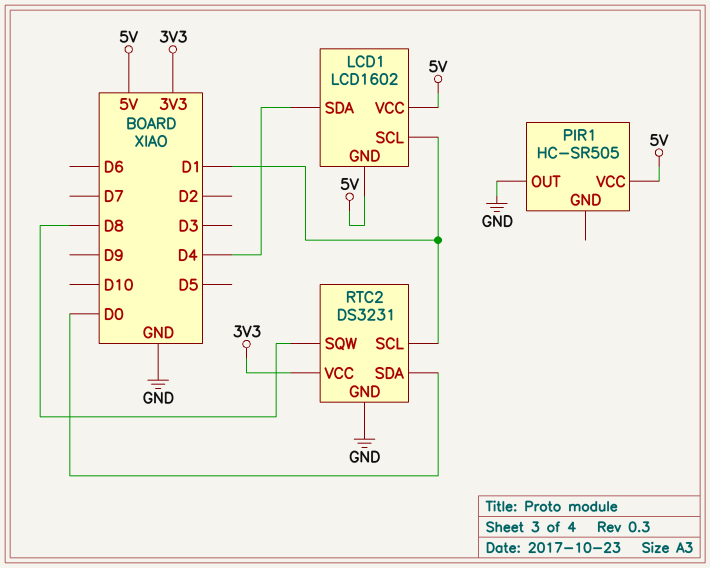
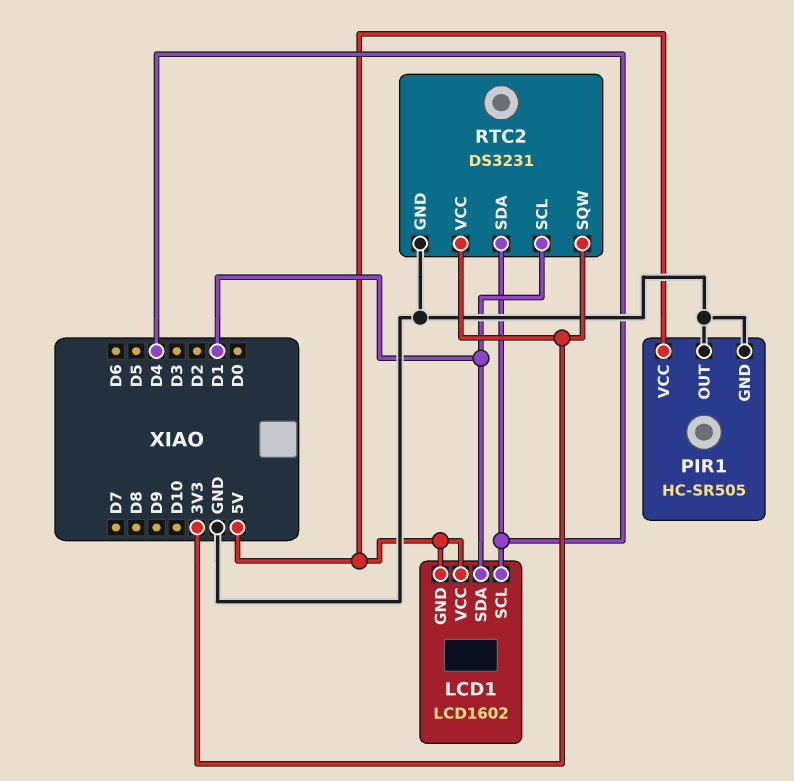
LCD1 pin SCL: D1 -> D4
LCD1 pin SDA: D4 -> D1
PIR1 pin GND: none -> GND
RTC2 pin SDA: D0 -> D4
RTC2 pin SQW: D8 -> 3V3

